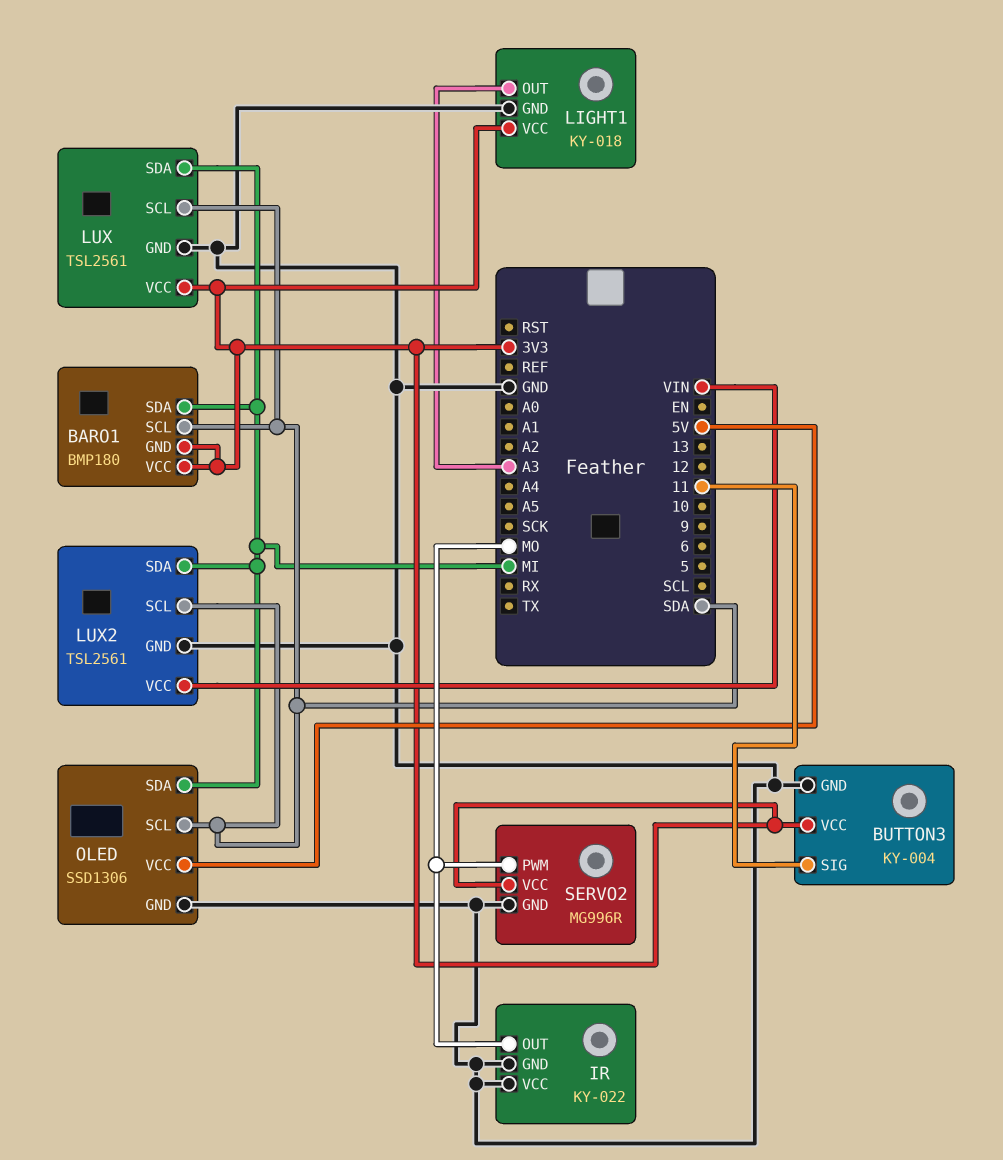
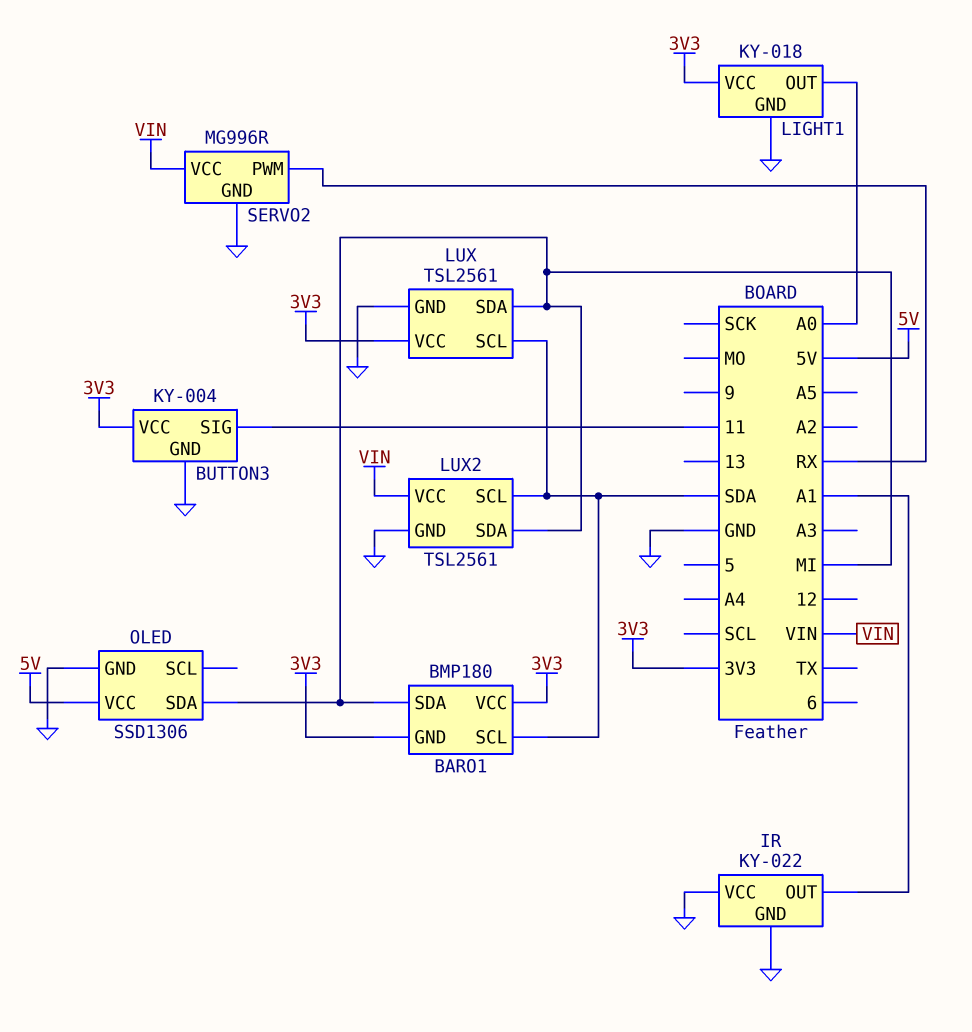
IR pin OUT: MO -> A1
LIGHT1 pin OUT: A3 -> A0
OLED pin SCL: SDA -> none
SERVO2 pin PWM: MO -> RX
SERVO2 pin VCC: 3V3 -> VIN

